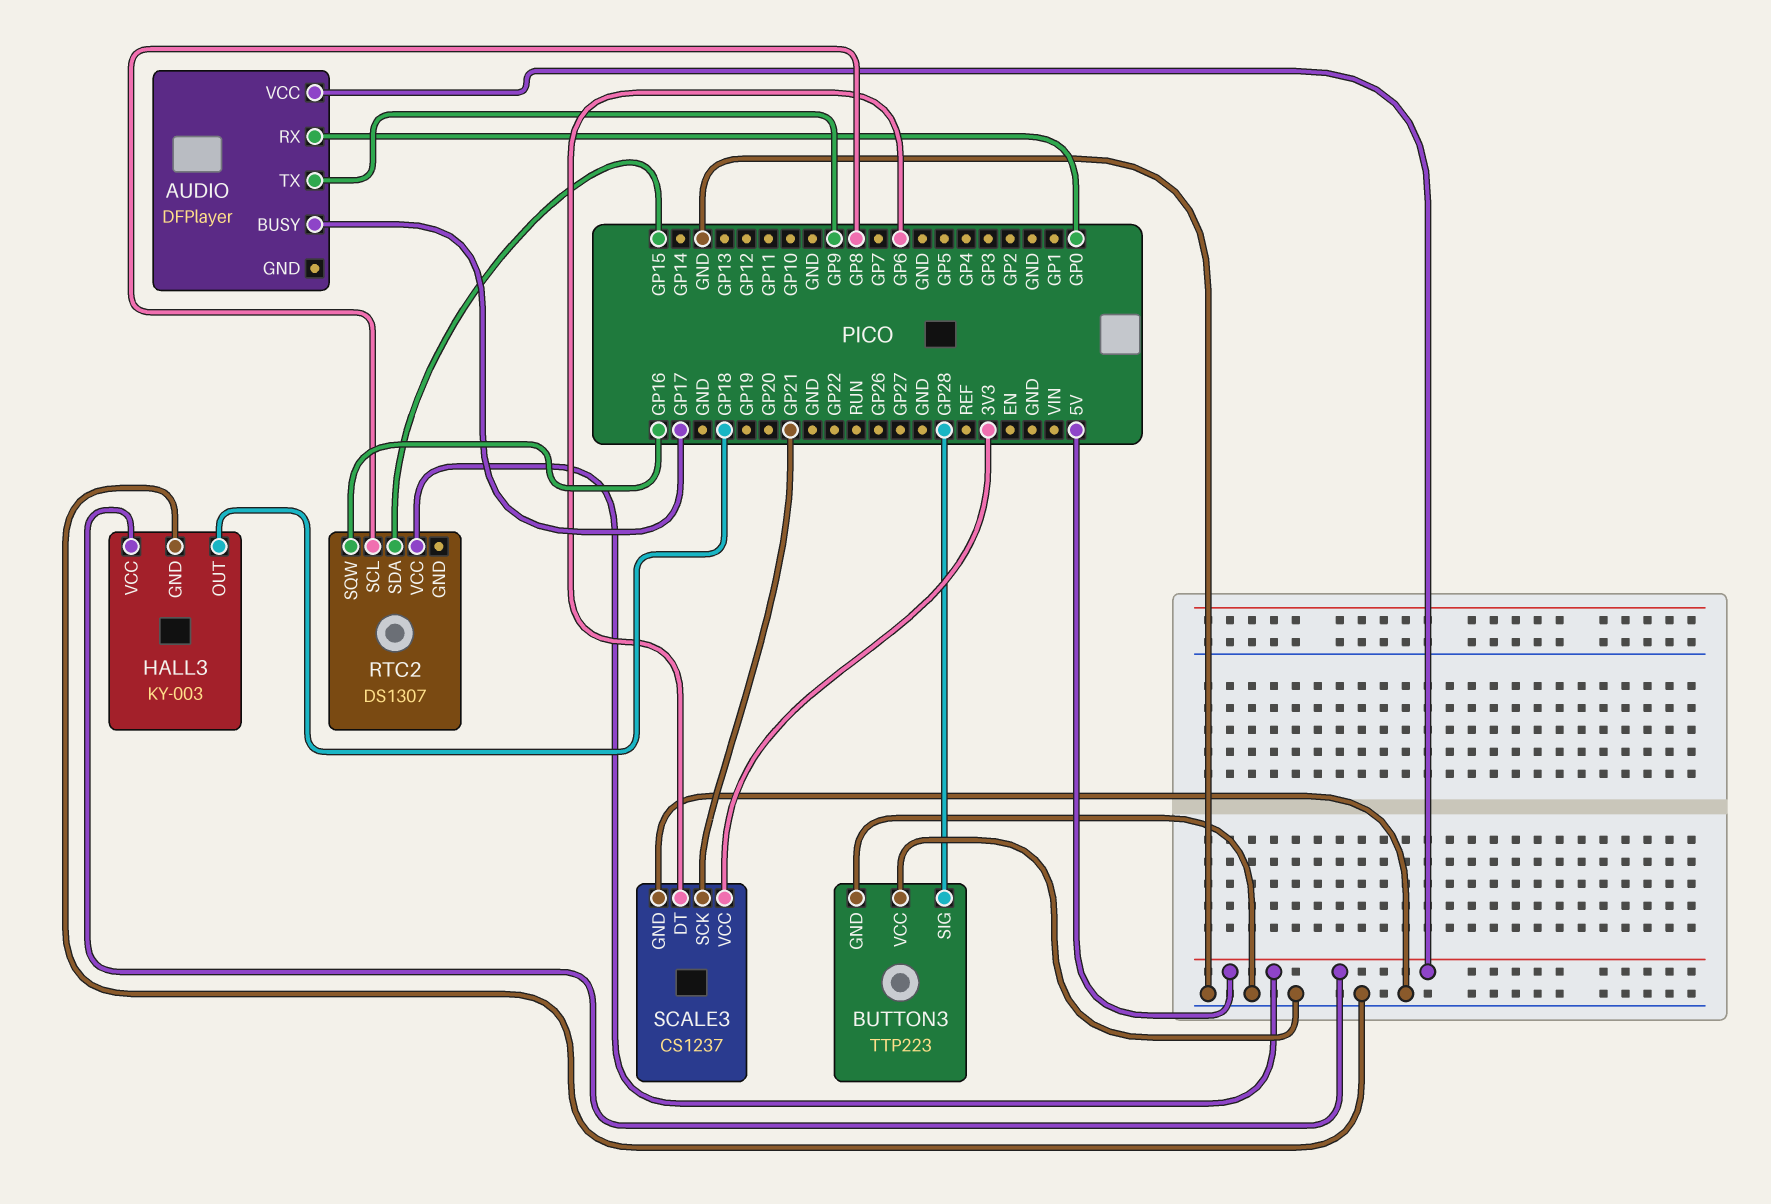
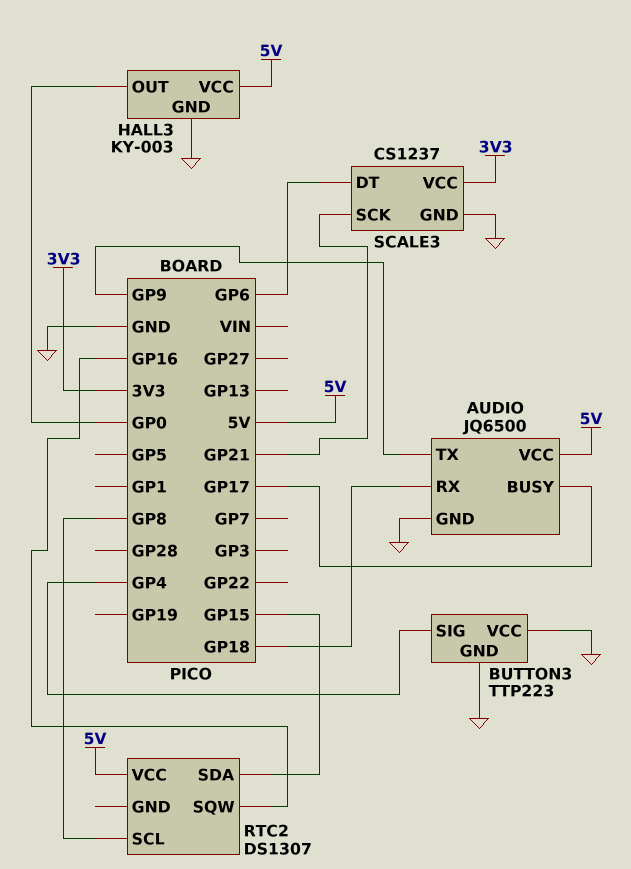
AUDIO: DFPlayer -> JQ6500
AUDIO pin GND: none -> GND
AUDIO pin RX: GP0 -> GP18
BUTTON3 pin SIG: GP28 -> GP4
HALL3 pin OUT: GP18 -> GP0

